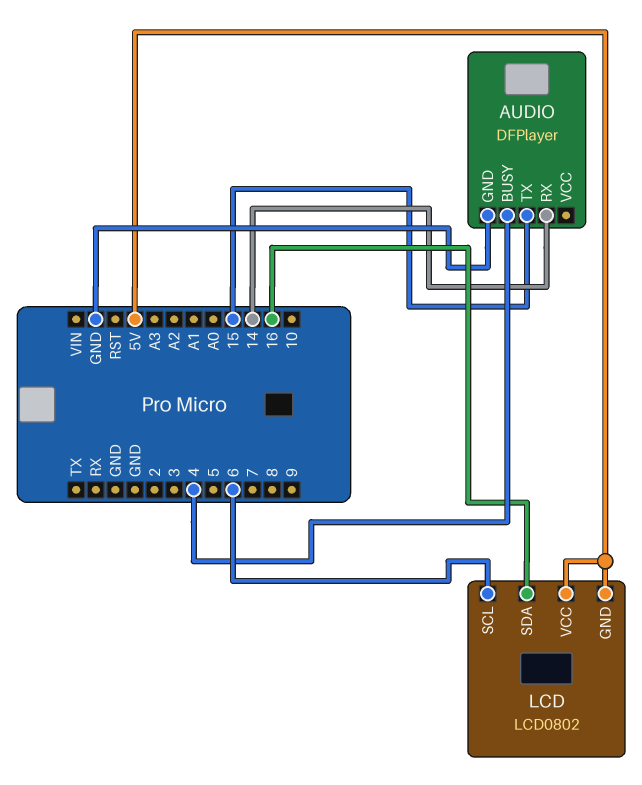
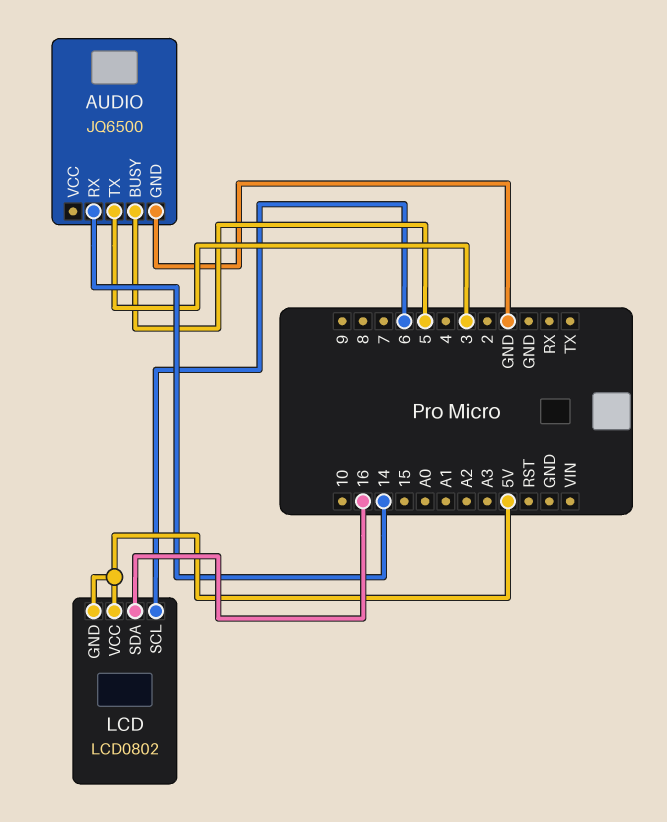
AUDIO: DFPlayer -> JQ6500
AUDIO pin BUSY: 4 -> 5
AUDIO pin TX: 15 -> 3

